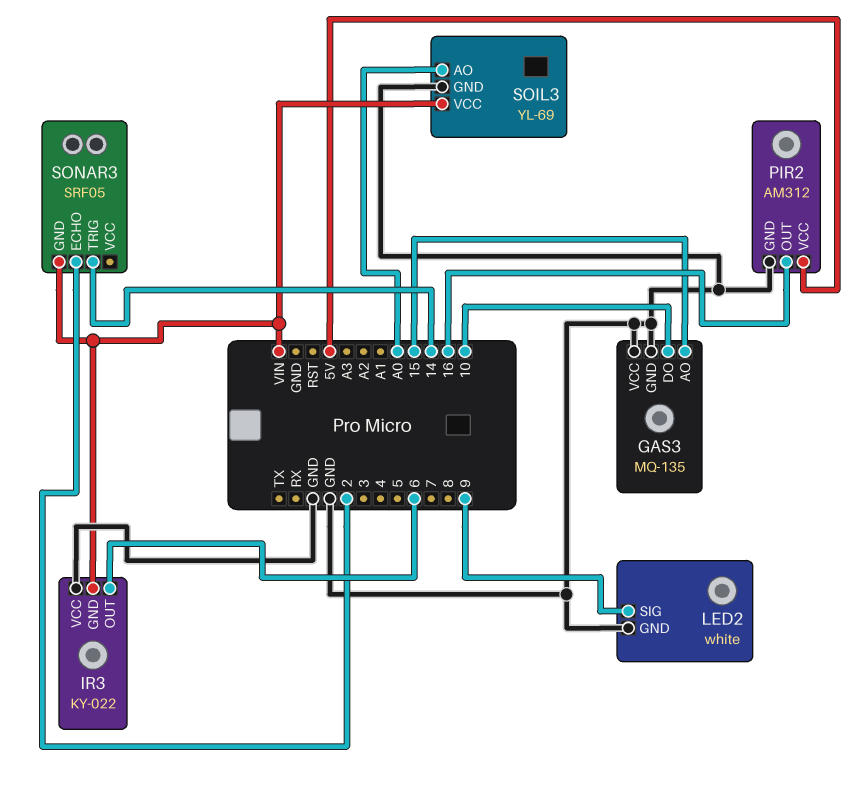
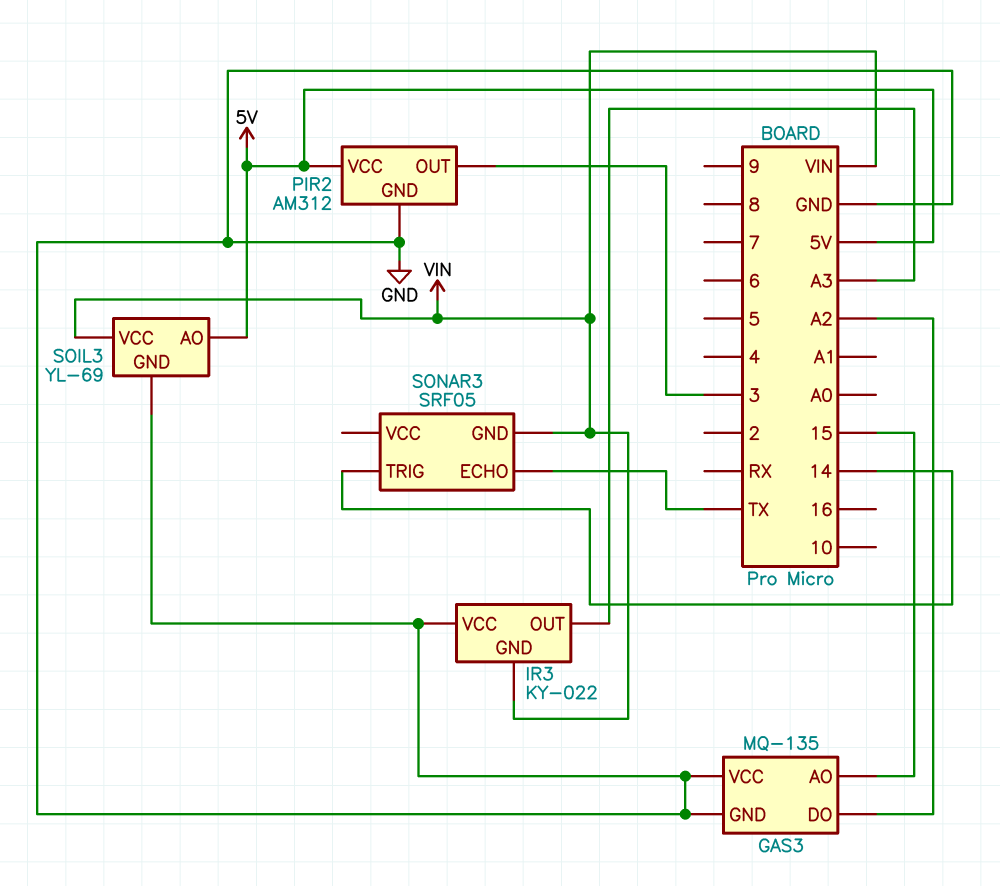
GAS3 pin DO: 10 -> A2
IR3 pin OUT: 6 -> A3
LED2: white -> none
LED2 pin GND: GND -> none
LED2 pin SIG: 9 -> none
PIR2 pin OUT: 16 -> 3
SOIL3 pin AO: A0 -> 5V
SONAR3 pin ECHO: 2 -> TX

